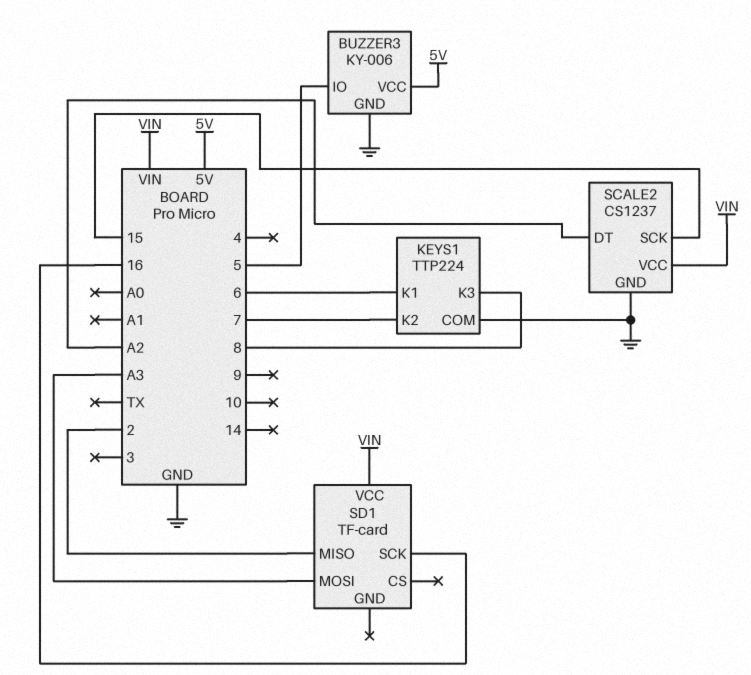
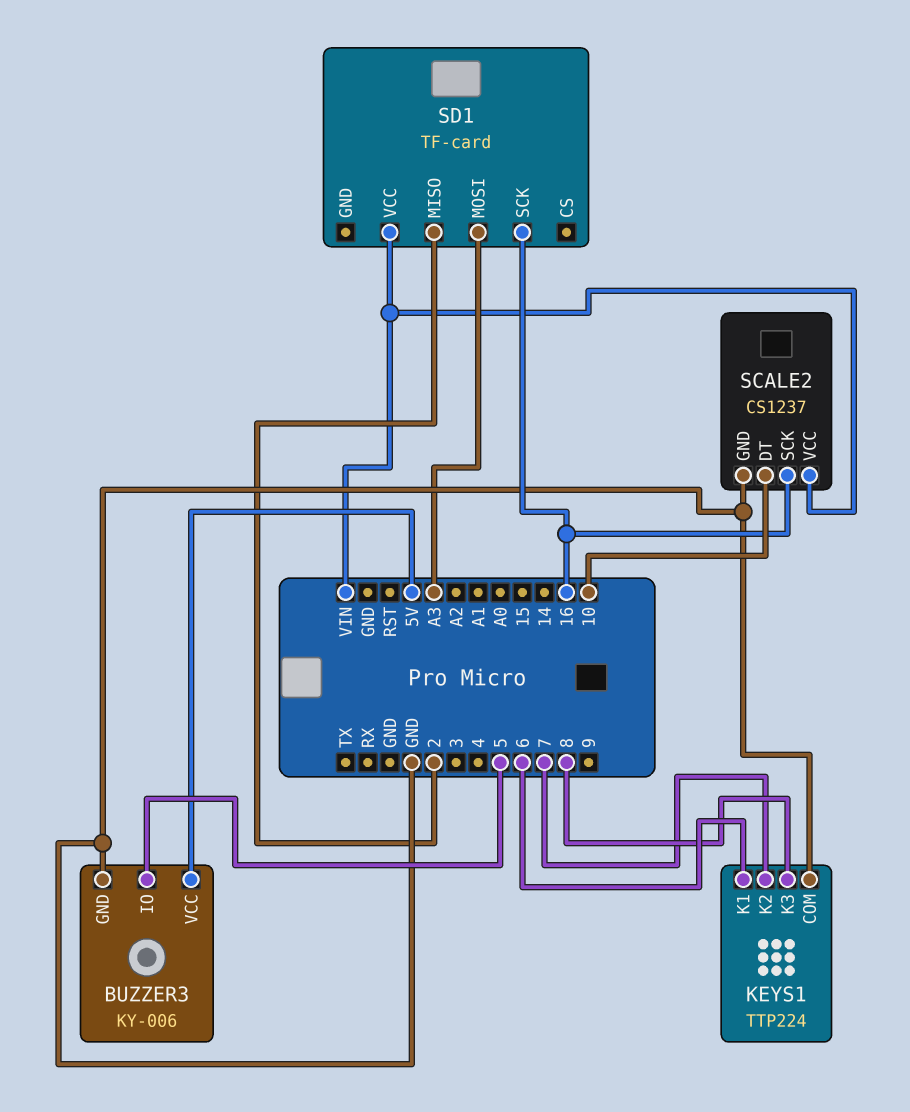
SCALE2 pin DT: A2 -> 10
SCALE2 pin SCK: 15 -> 16

